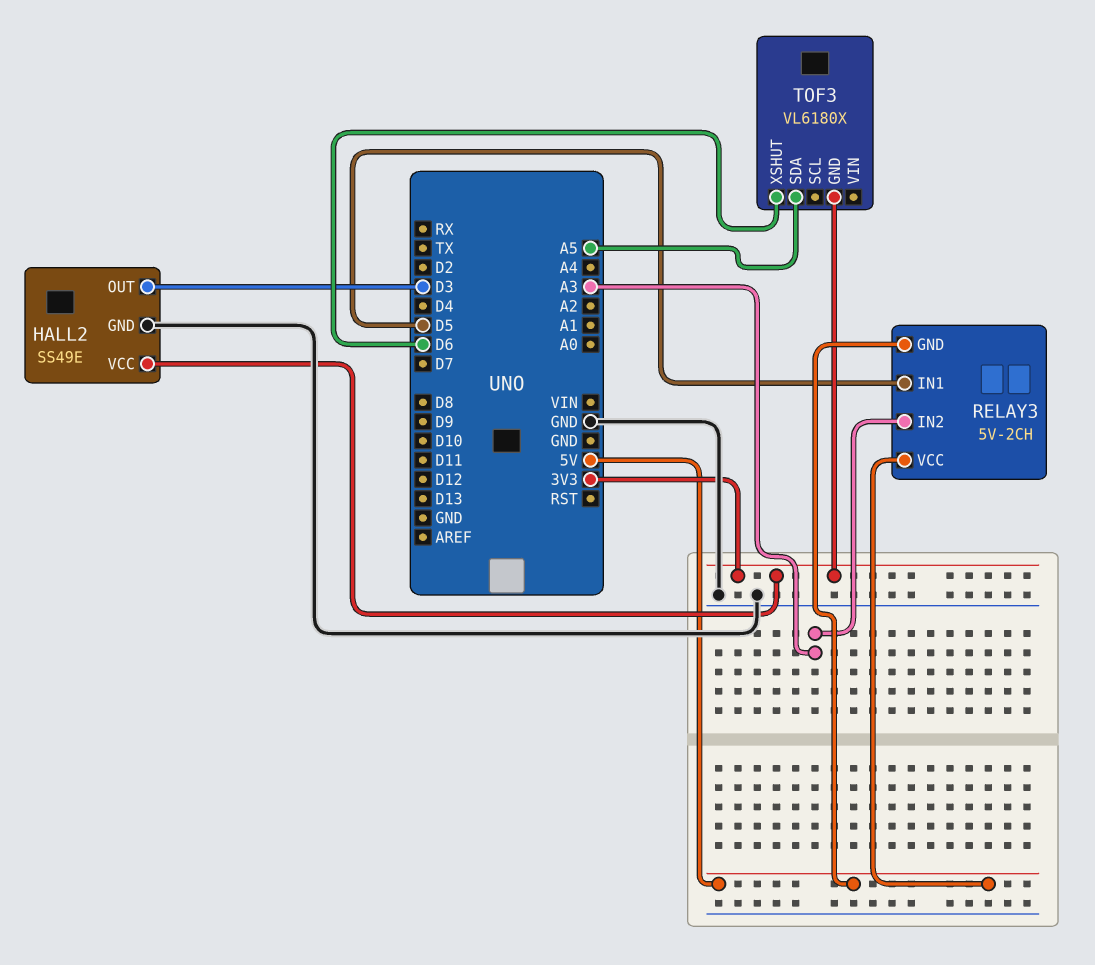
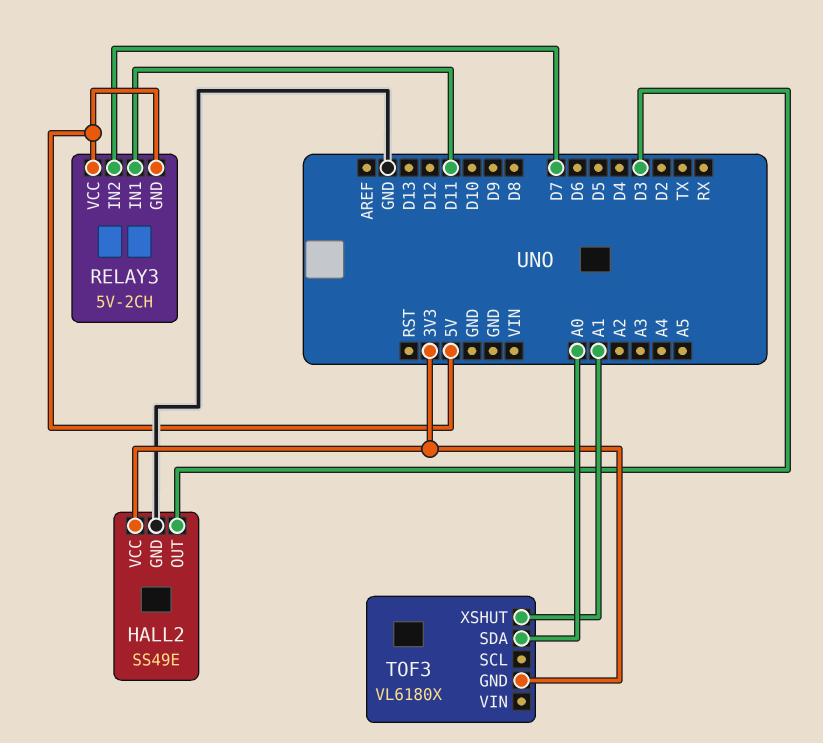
RELAY3 pin IN1: D5 -> D11
RELAY3 pin IN2: A3 -> D7
TOF3 pin SDA: A5 -> A0
TOF3 pin XSHUT: D6 -> A1

